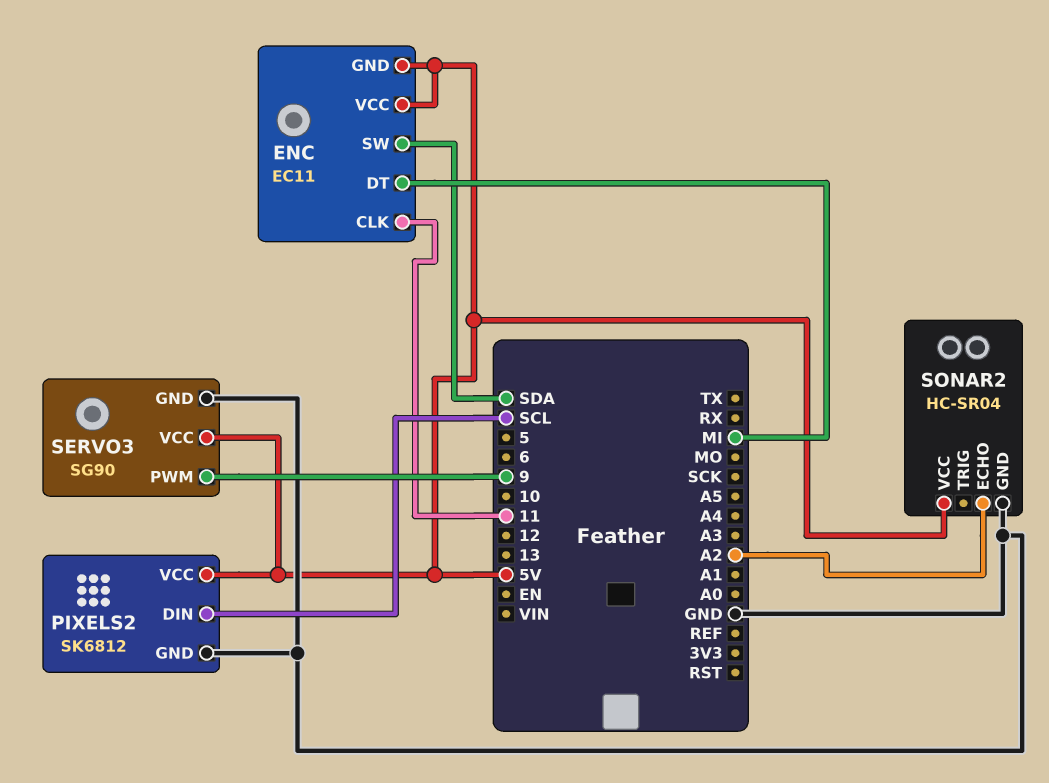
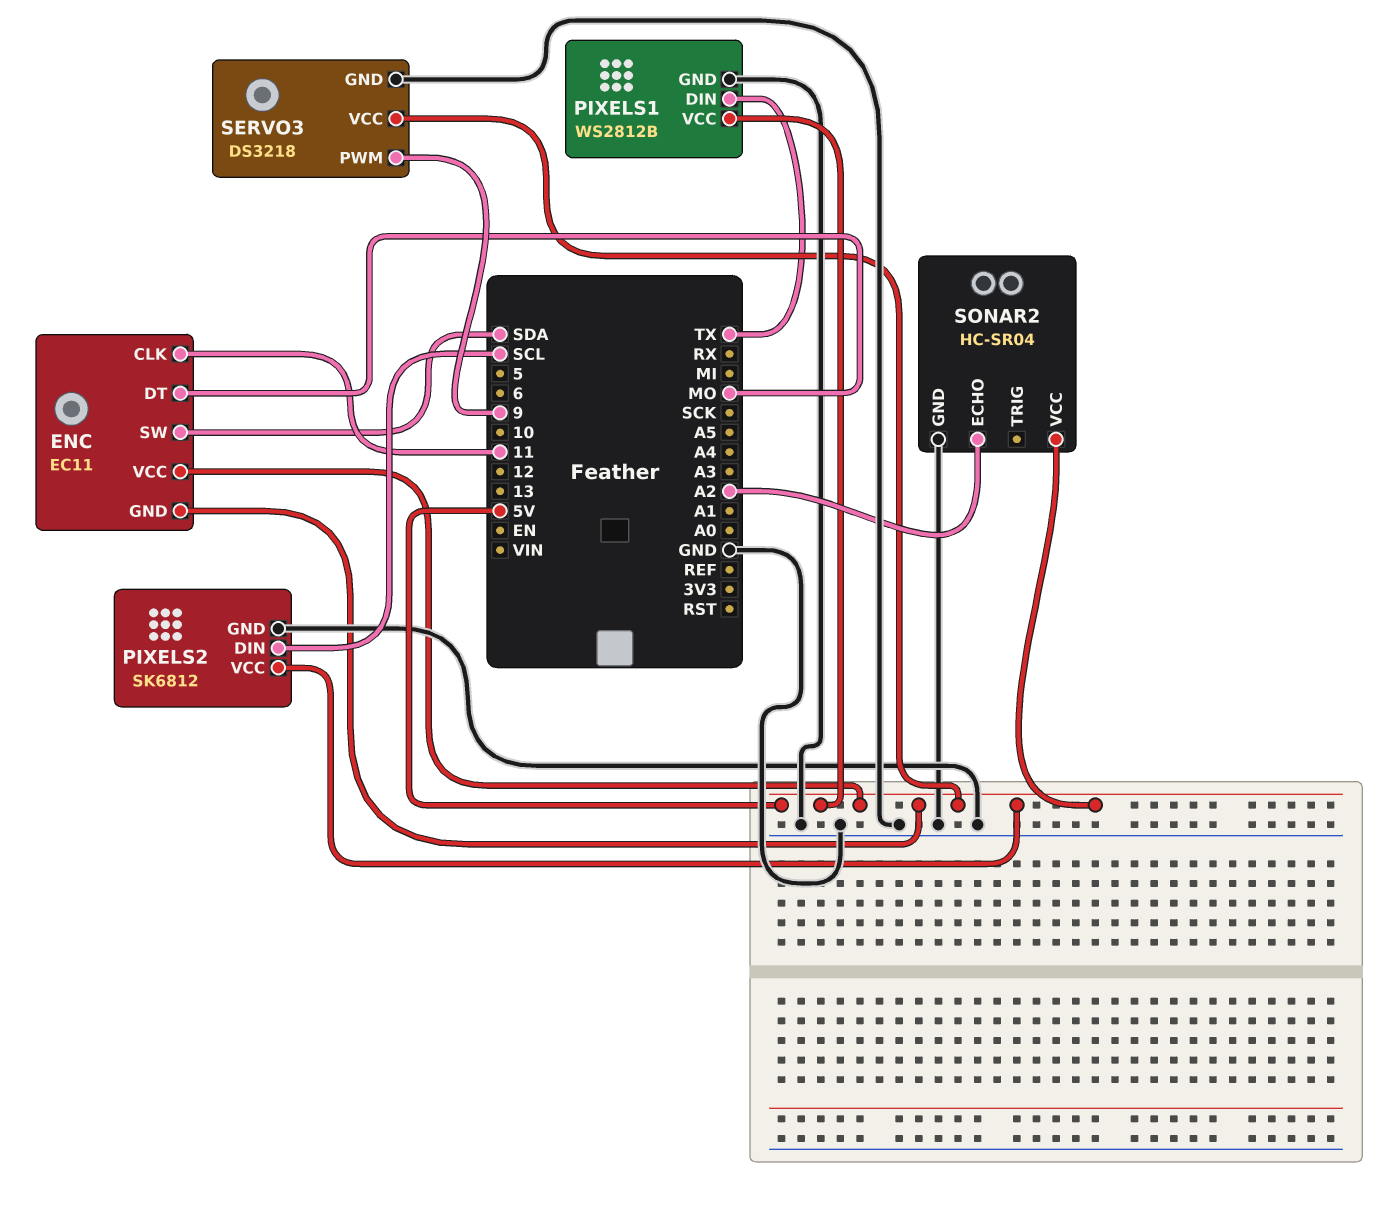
ENC pin DT: MI -> MO
PIXELS1: none -> WS2812B
PIXELS1 pin DIN: none -> TX
PIXELS1 pin GND: none -> GND
PIXELS1 pin VCC: none -> 5V
SERVO3: SG90 -> DS3218

